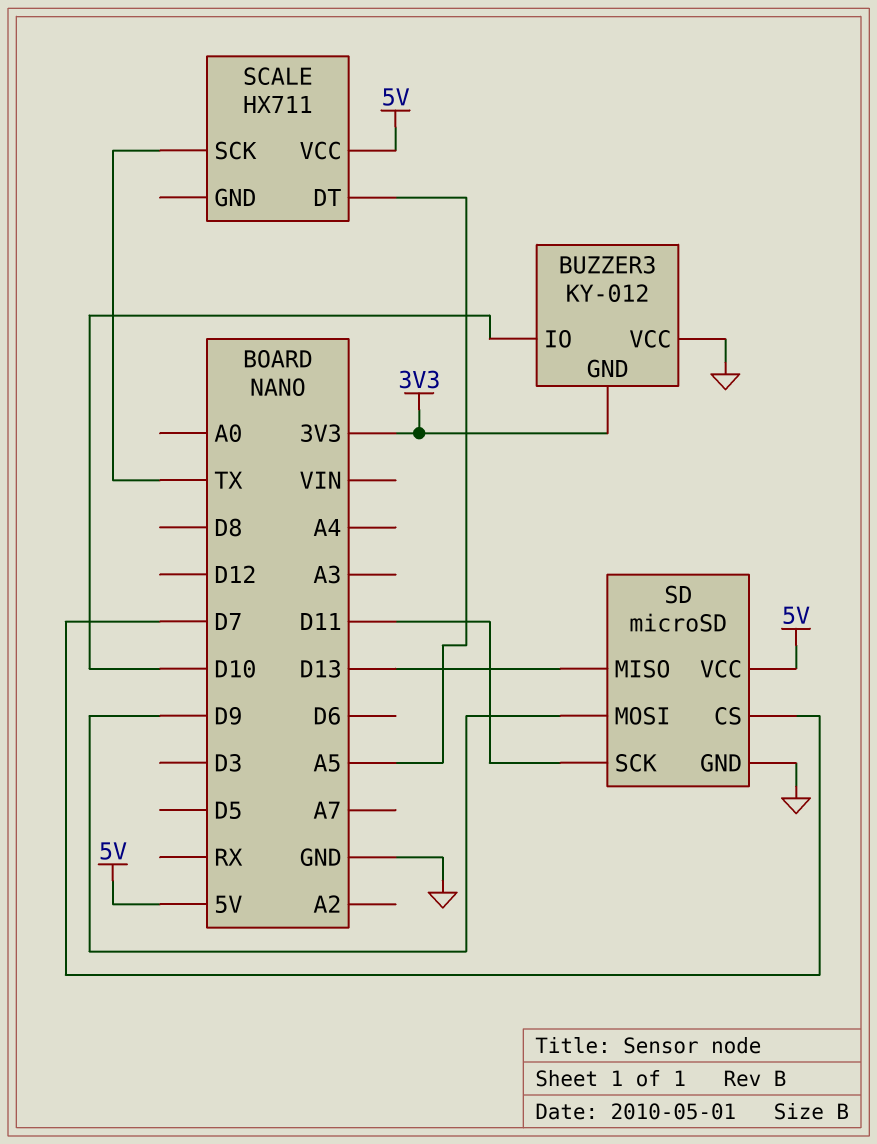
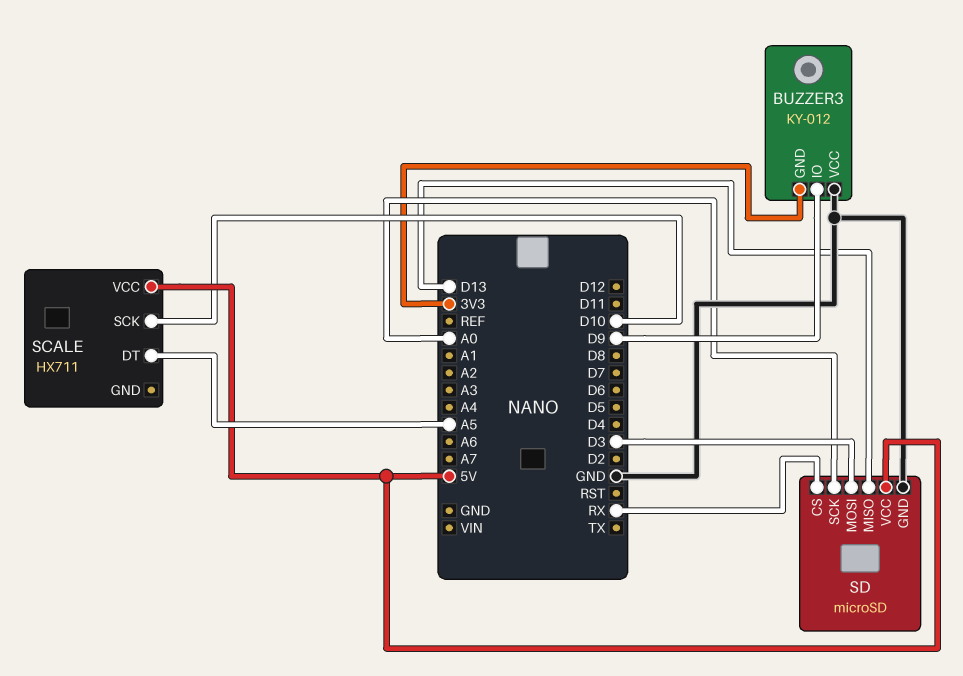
BUZZER3 pin IO: D10 -> D9
SCALE pin SCK: TX -> D10
SD pin CS: D7 -> RX
SD pin MOSI: D9 -> D3
SD pin SCK: D11 -> A0

